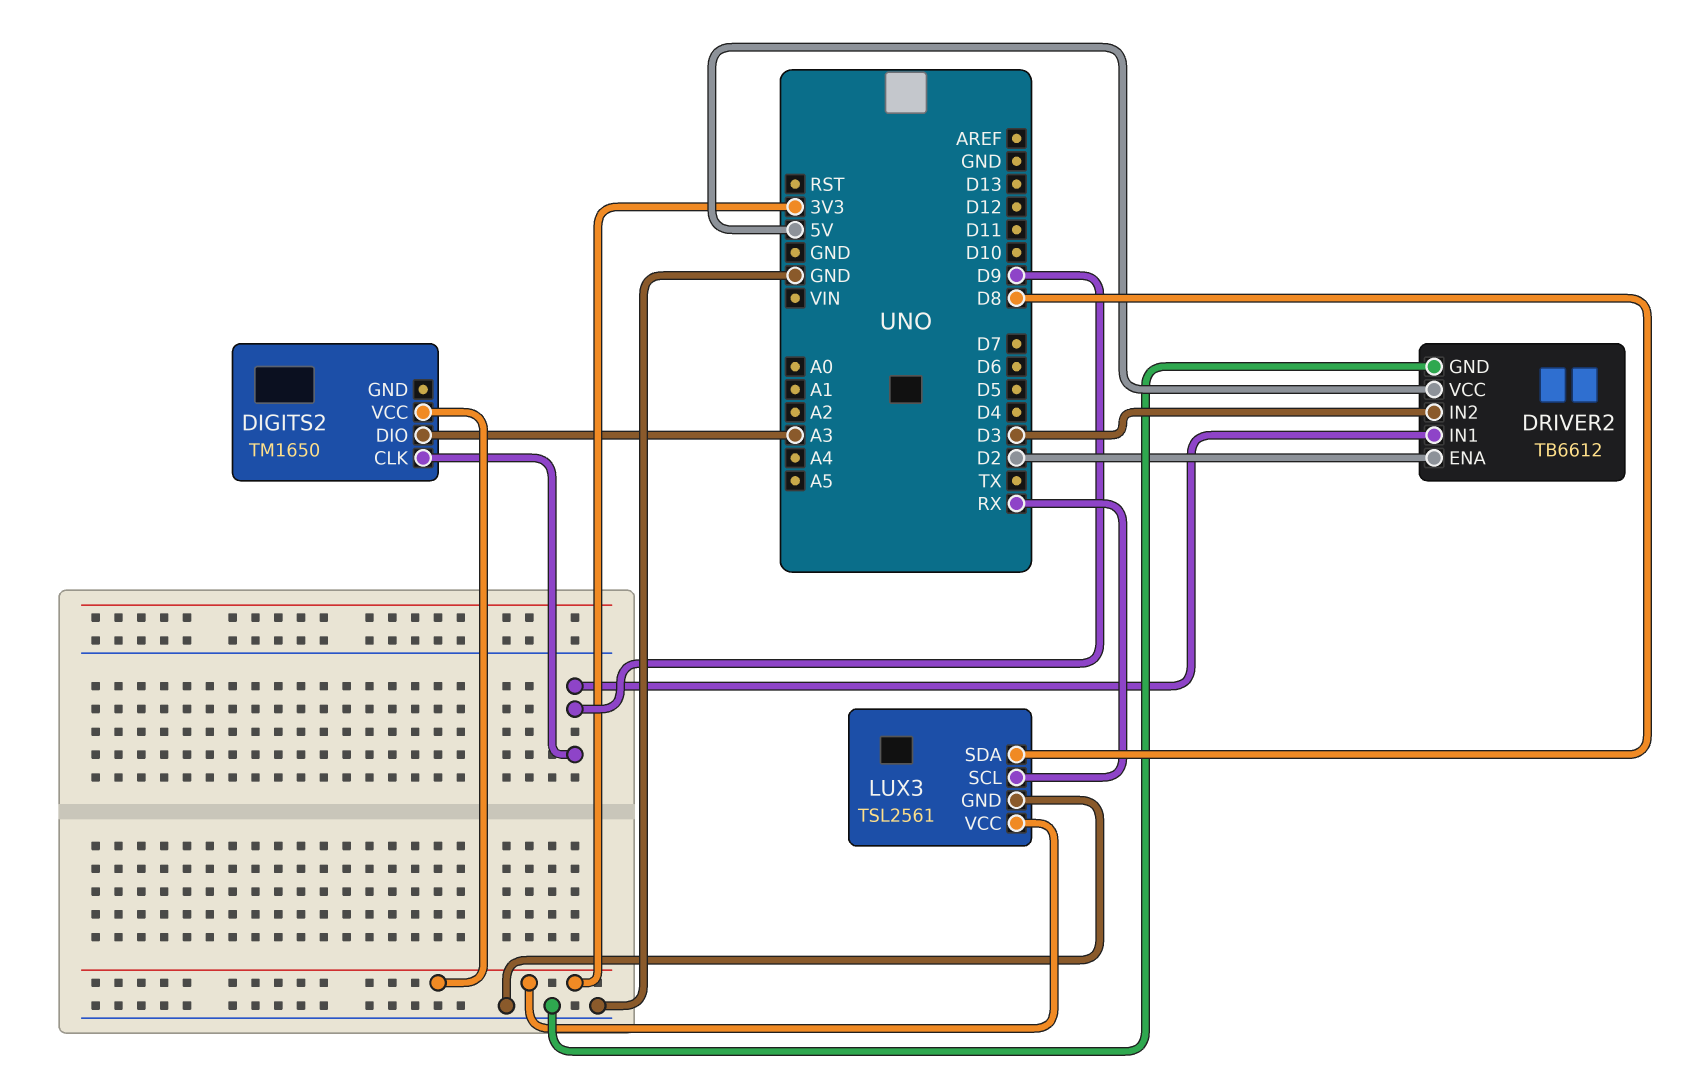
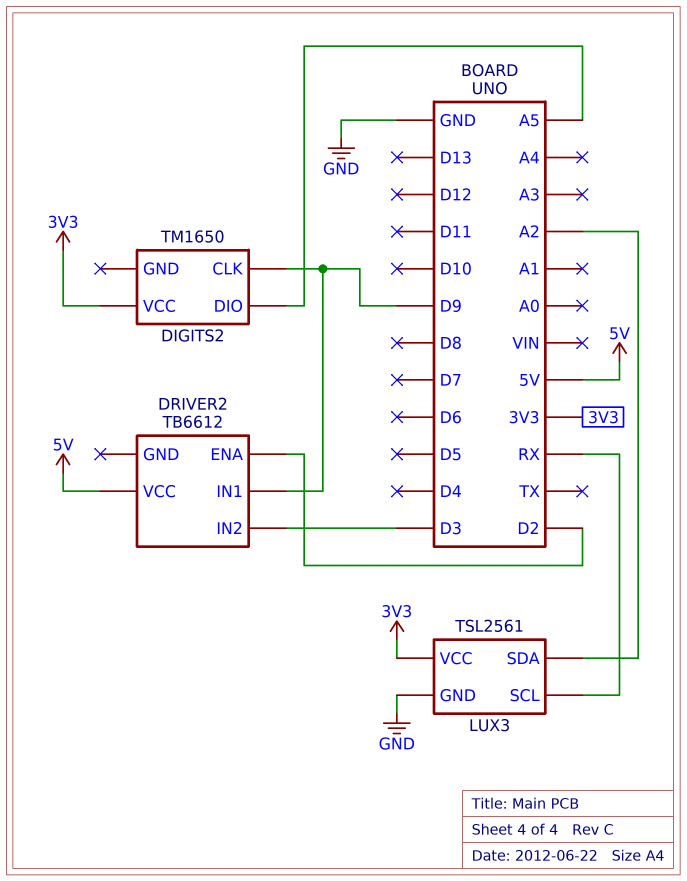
DIGITS2 pin DIO: A3 -> A5
DRIVER2 pin GND: GND -> none
LUX3 pin SDA: D8 -> A2

